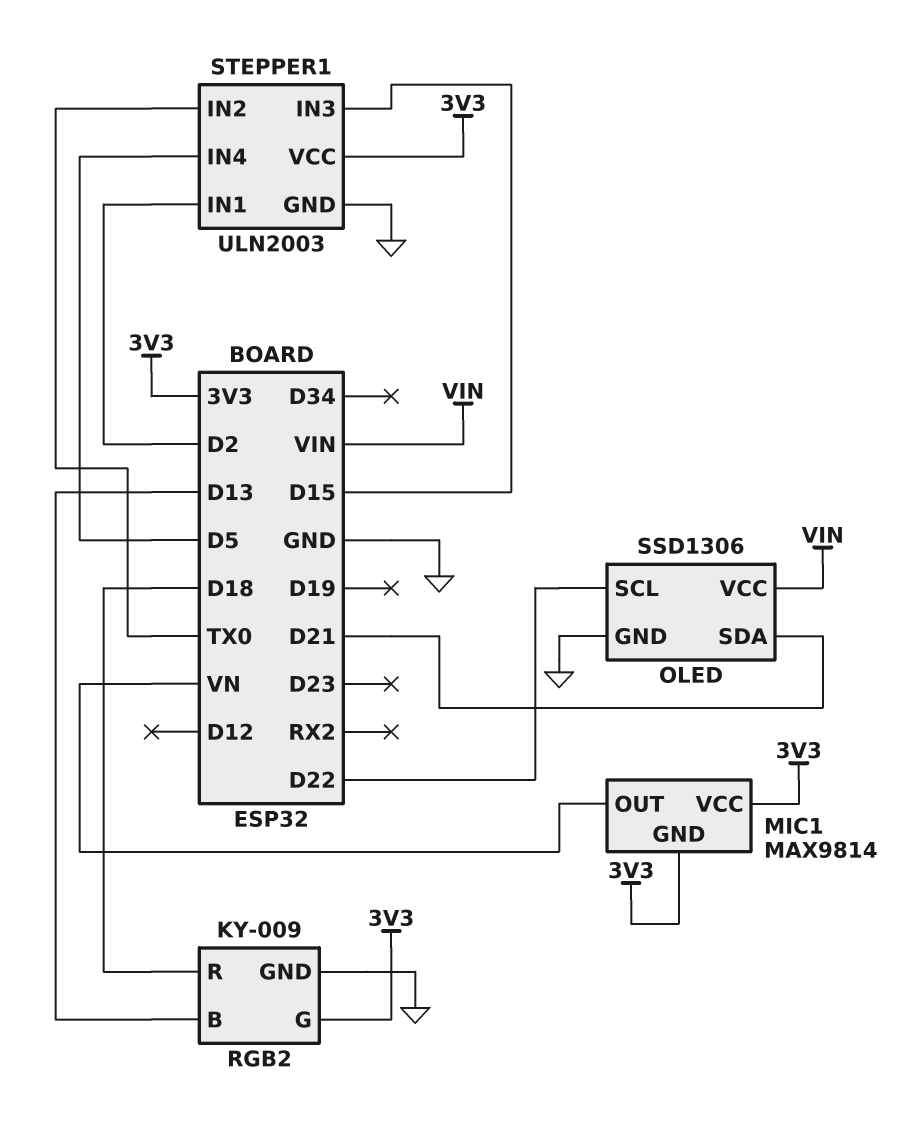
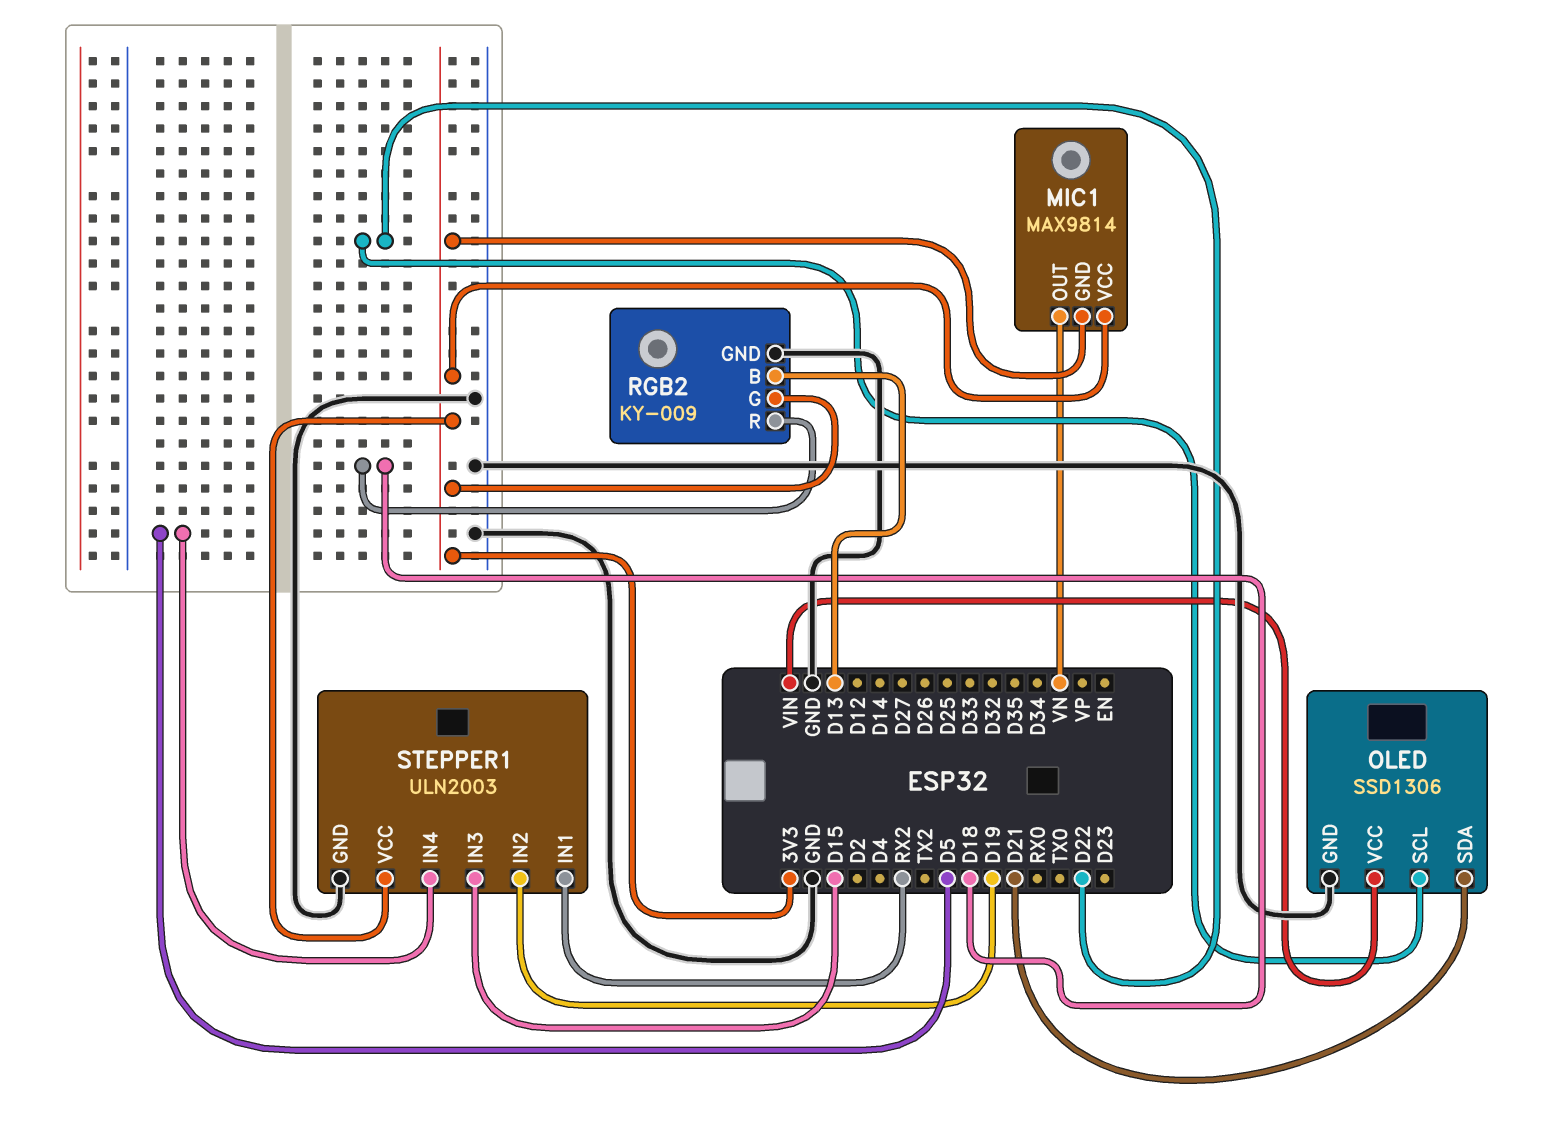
STEPPER1 pin IN1: D2 -> RX2
STEPPER1 pin IN2: TX0 -> D19

